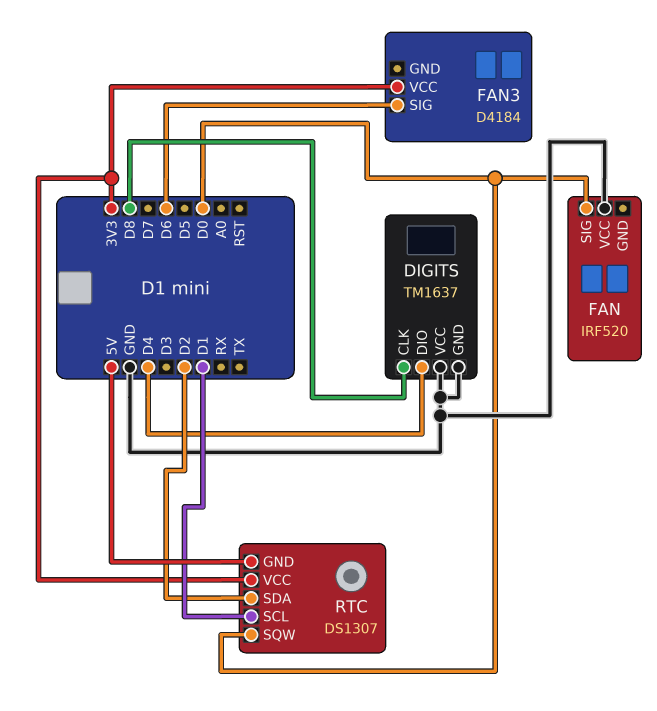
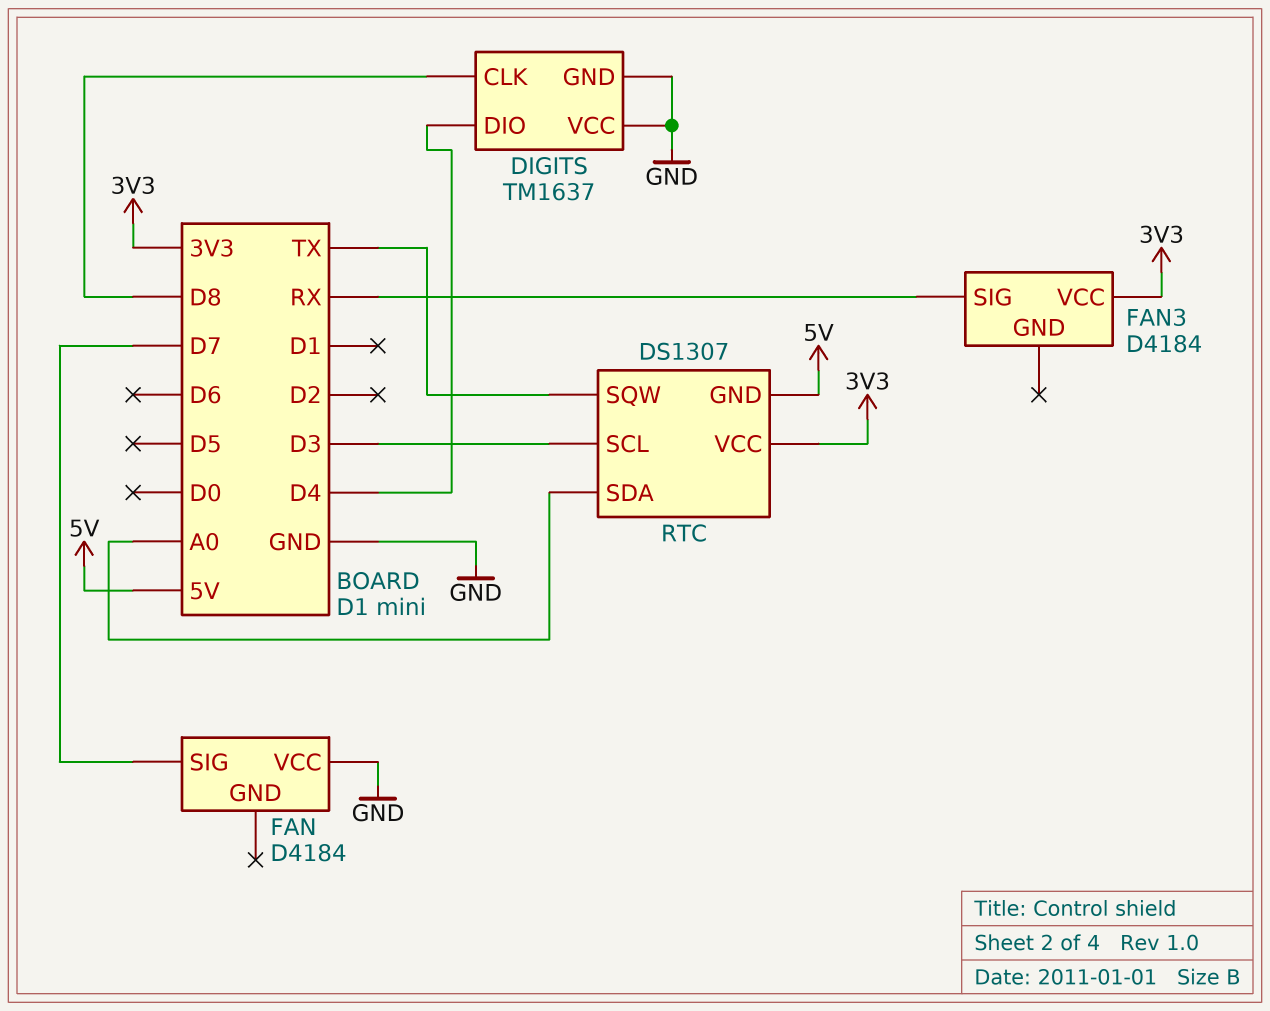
FAN: IRF520 -> D4184
FAN pin SIG: D0 -> D7
FAN3 pin SIG: D6 -> RX
RTC pin SCL: D1 -> D3
RTC pin SDA: D2 -> A0
RTC pin SQW: D0 -> TX

